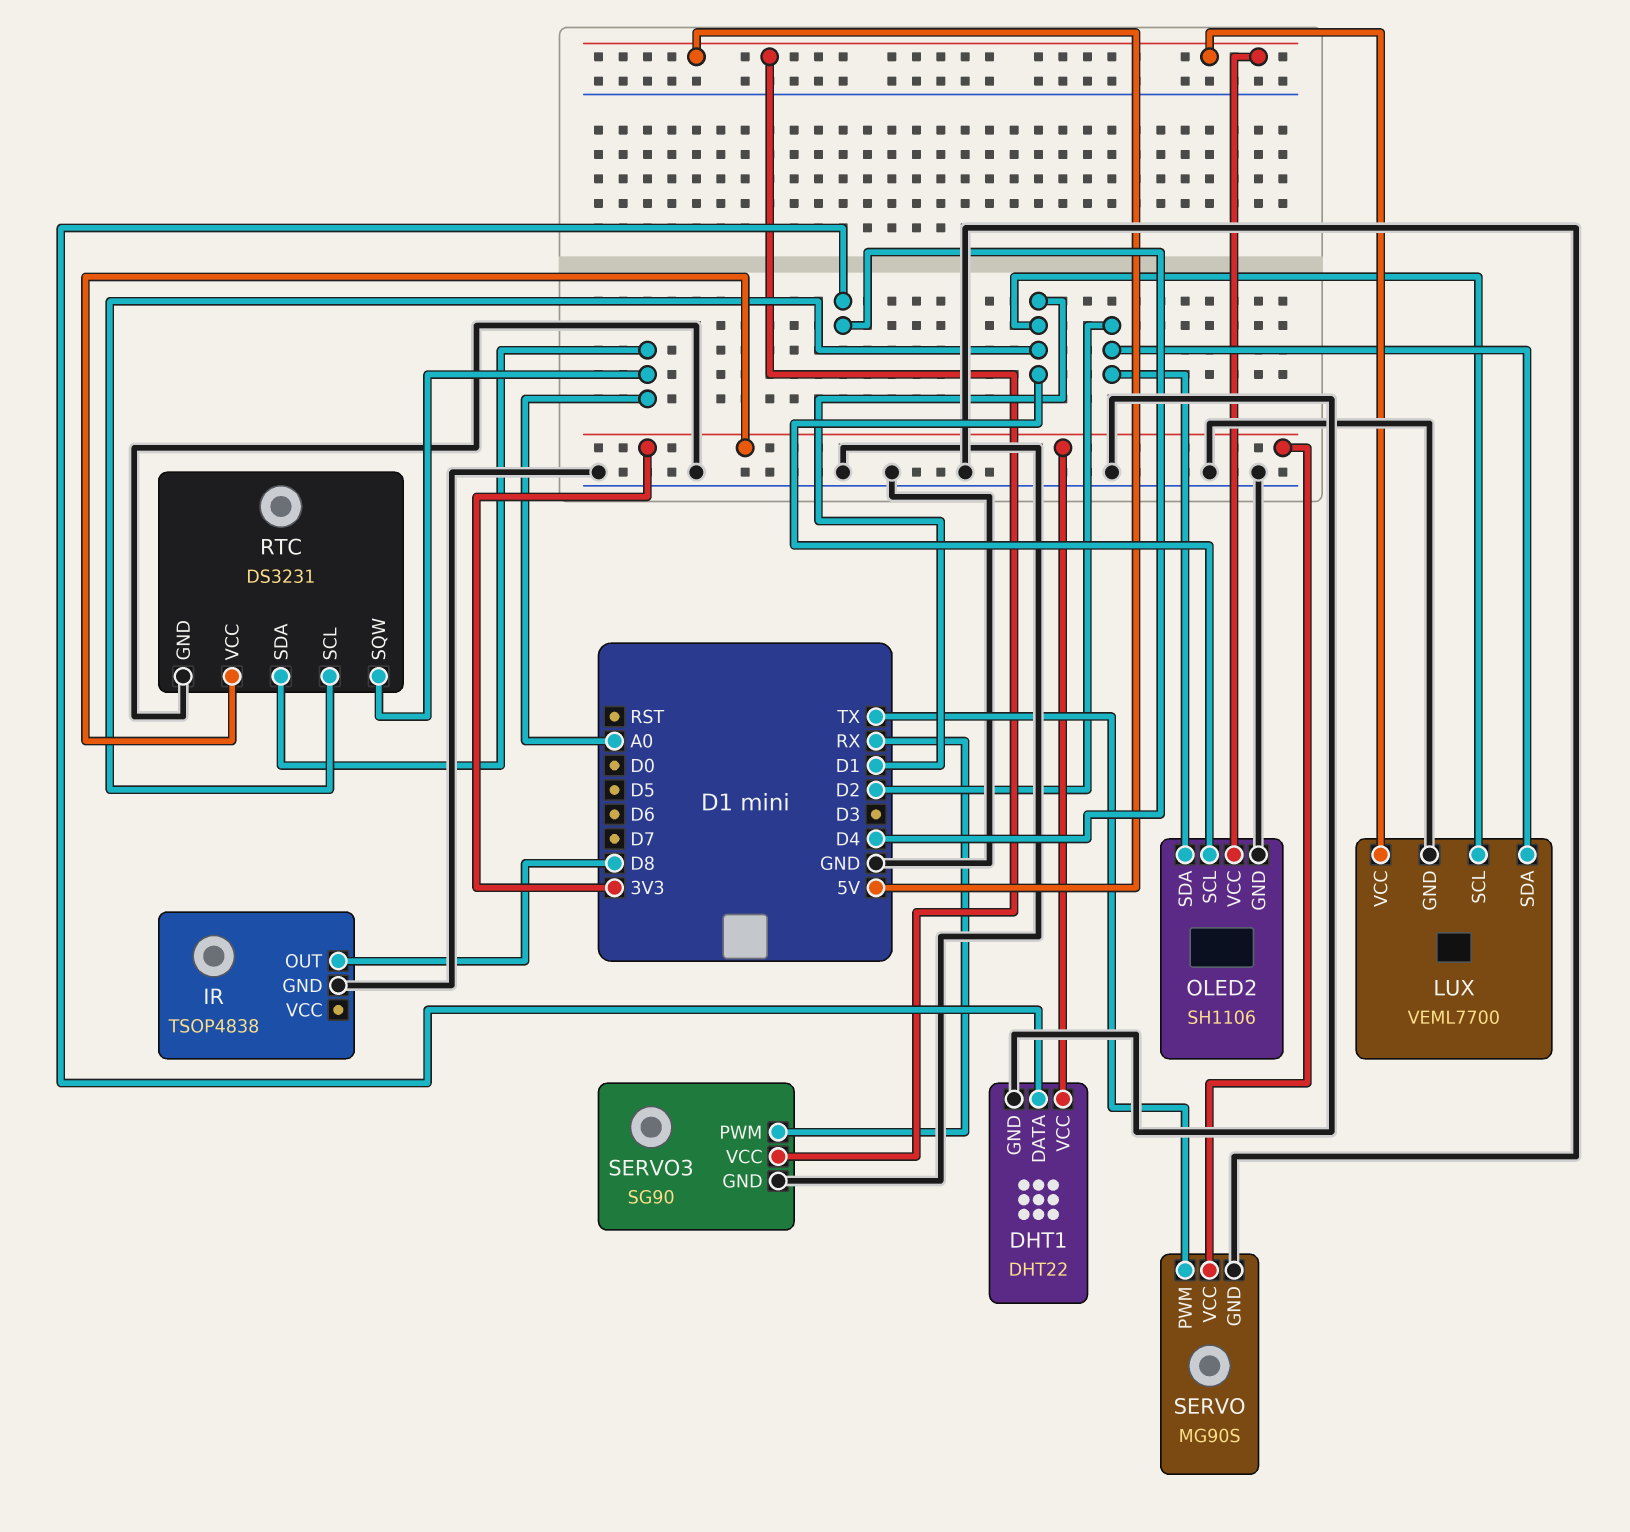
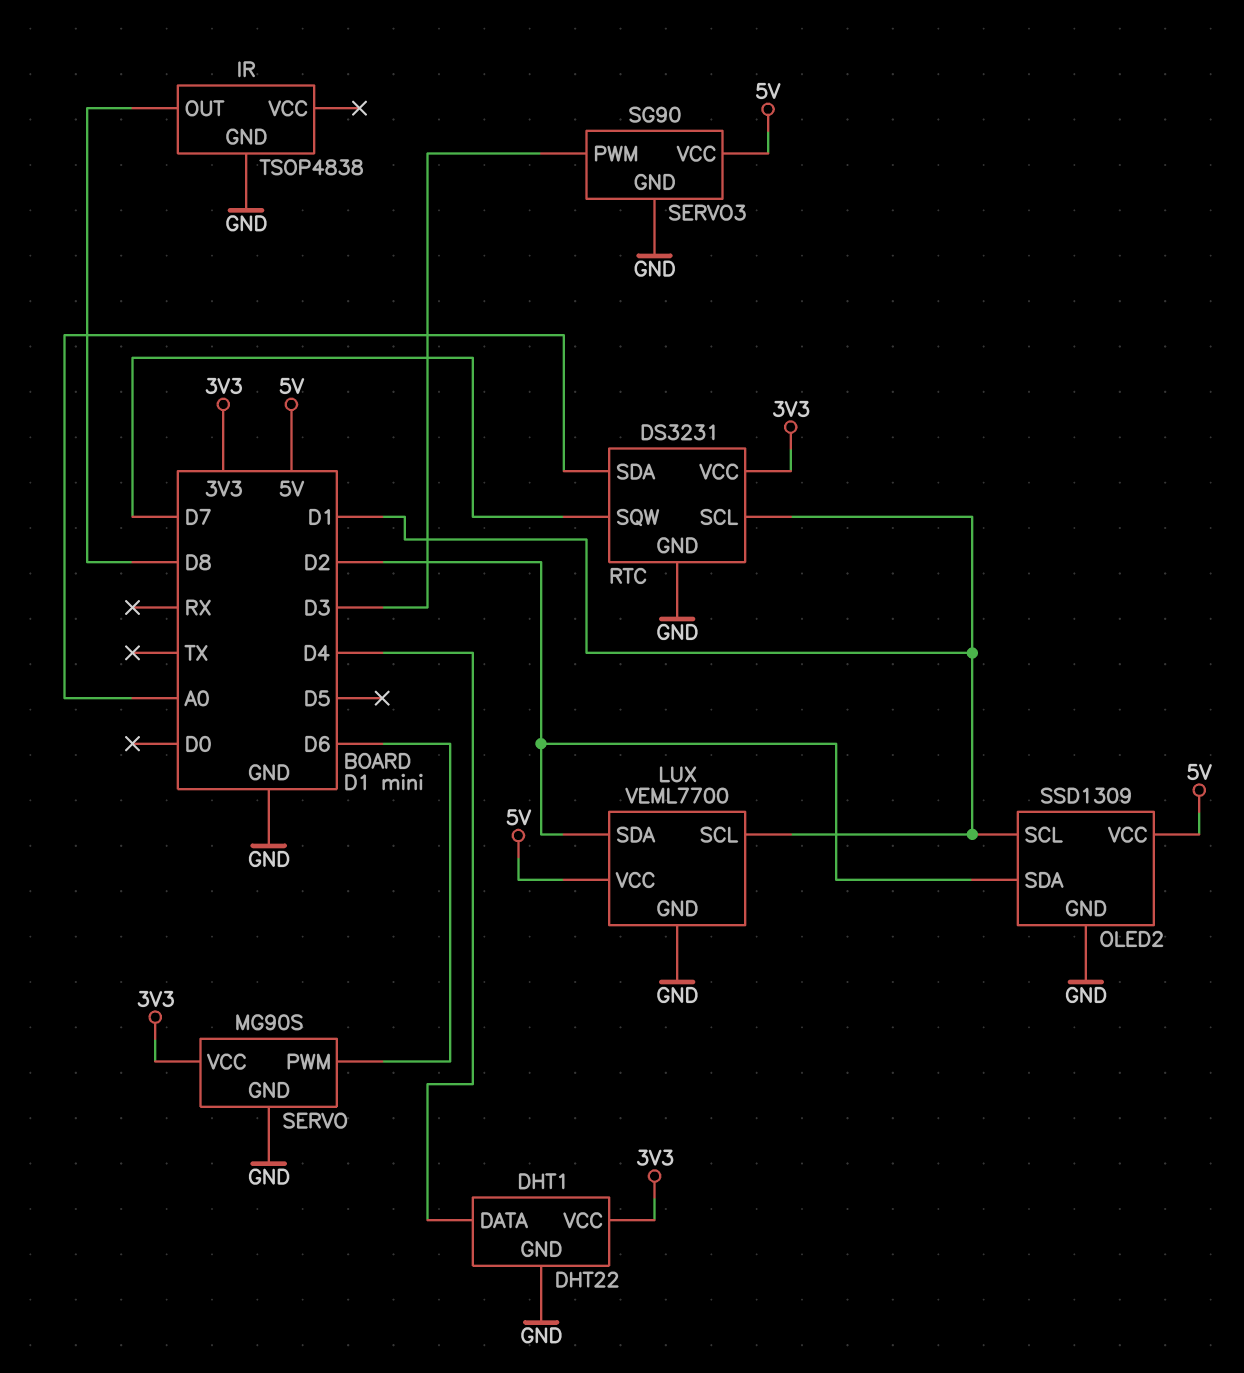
OLED2: SH1106 -> SSD1309
RTC pin SQW: A0 -> D7
SERVO pin PWM: TX -> D6
SERVO3 pin PWM: RX -> D3

